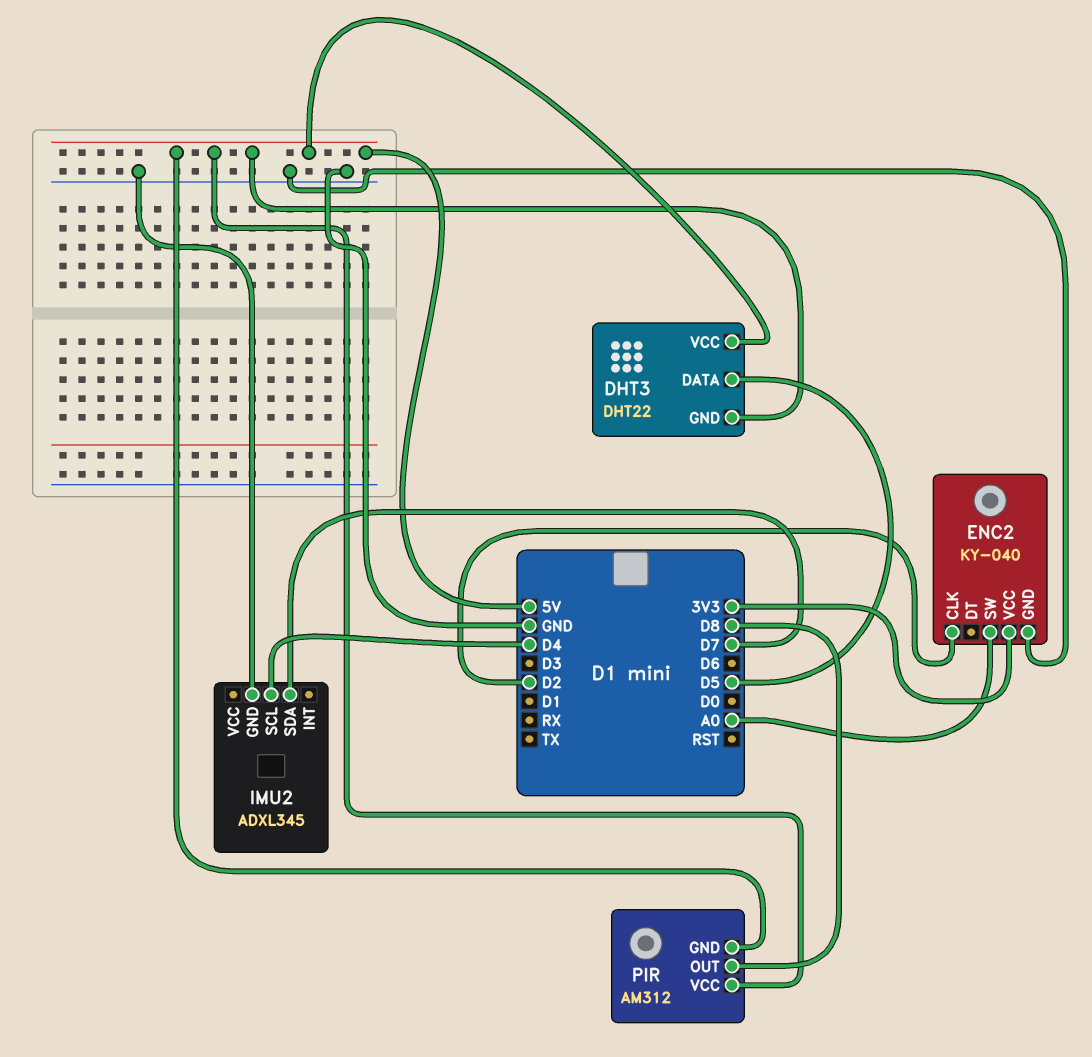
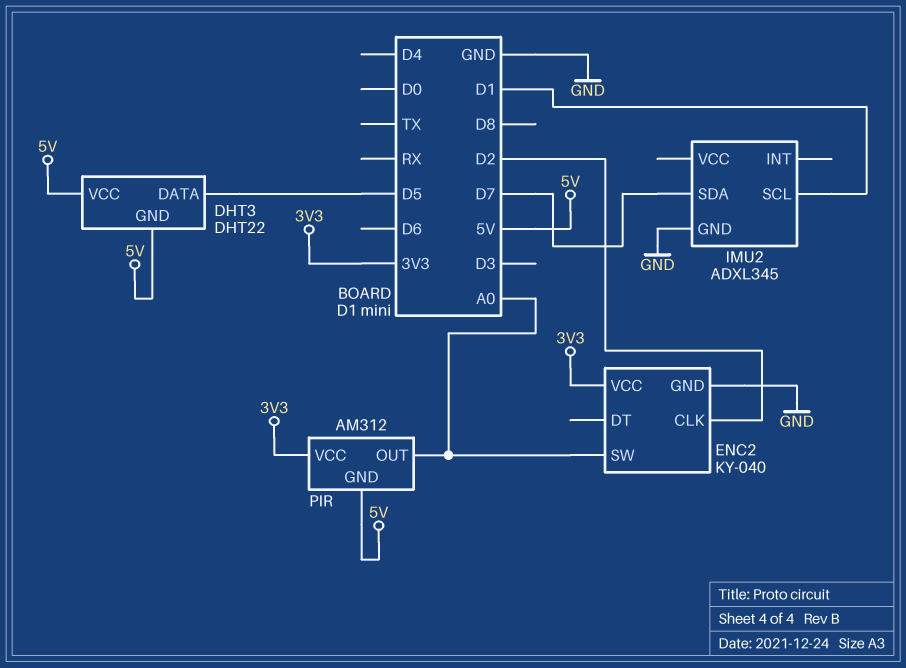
IMU2 pin SCL: D4 -> D1
PIR pin OUT: D8 -> A0
PIR pin VCC: 5V -> 3V3

